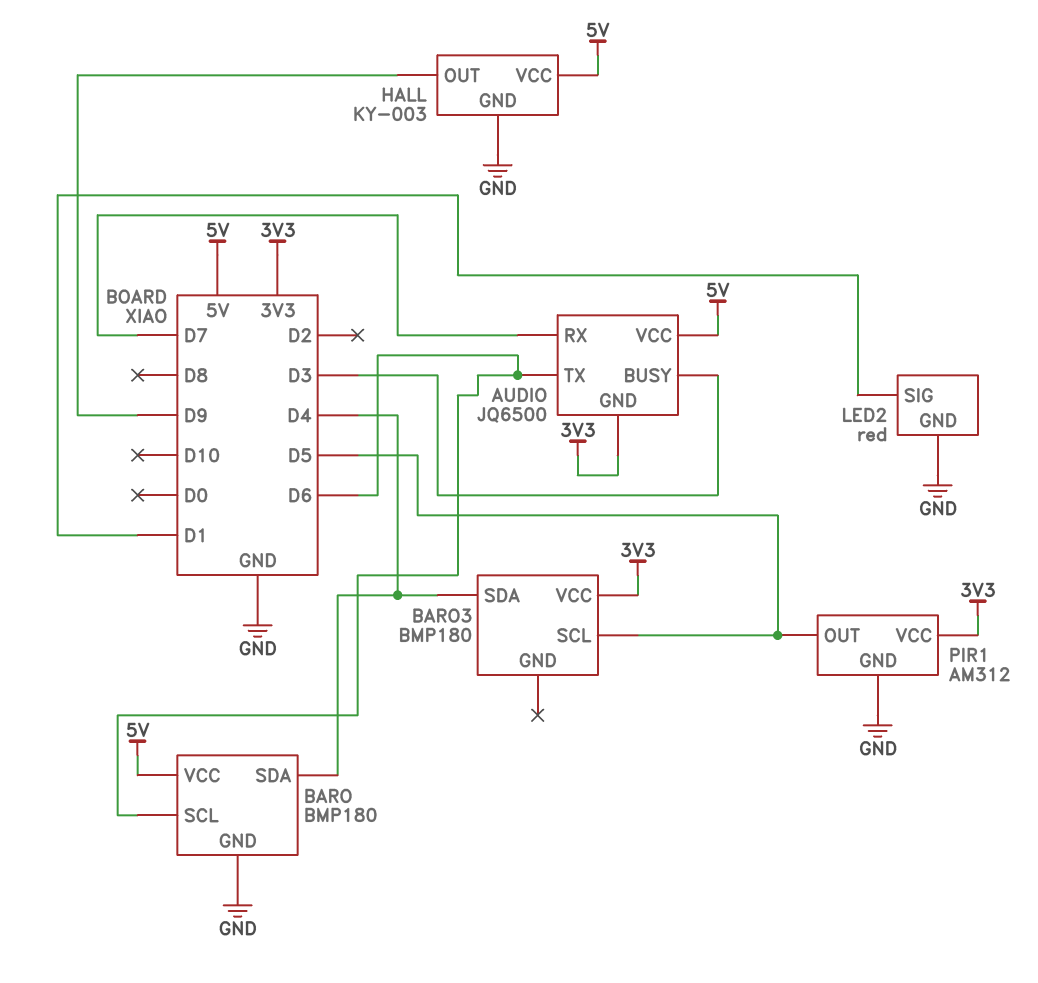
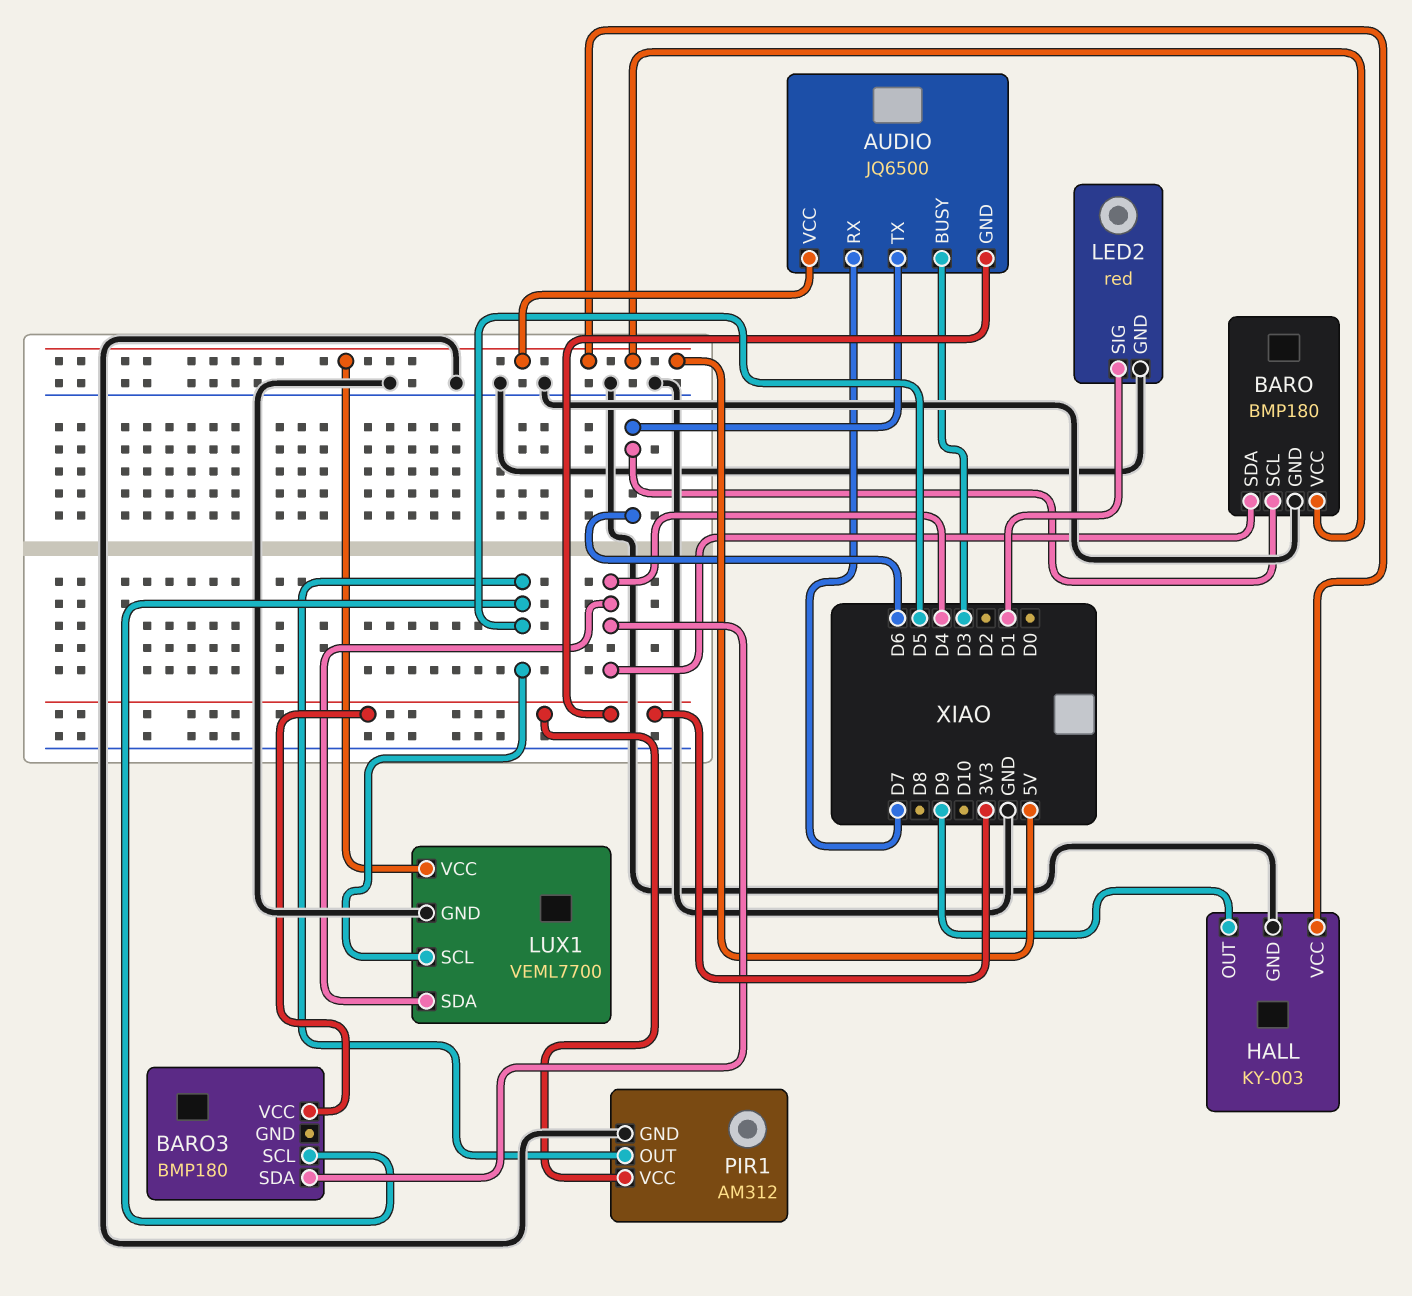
LUX1: none -> VEML7700
LUX1 pin GND: none -> GND
LUX1 pin SCL: none -> D5
LUX1 pin SDA: none -> D4
LUX1 pin VCC: none -> 5V

